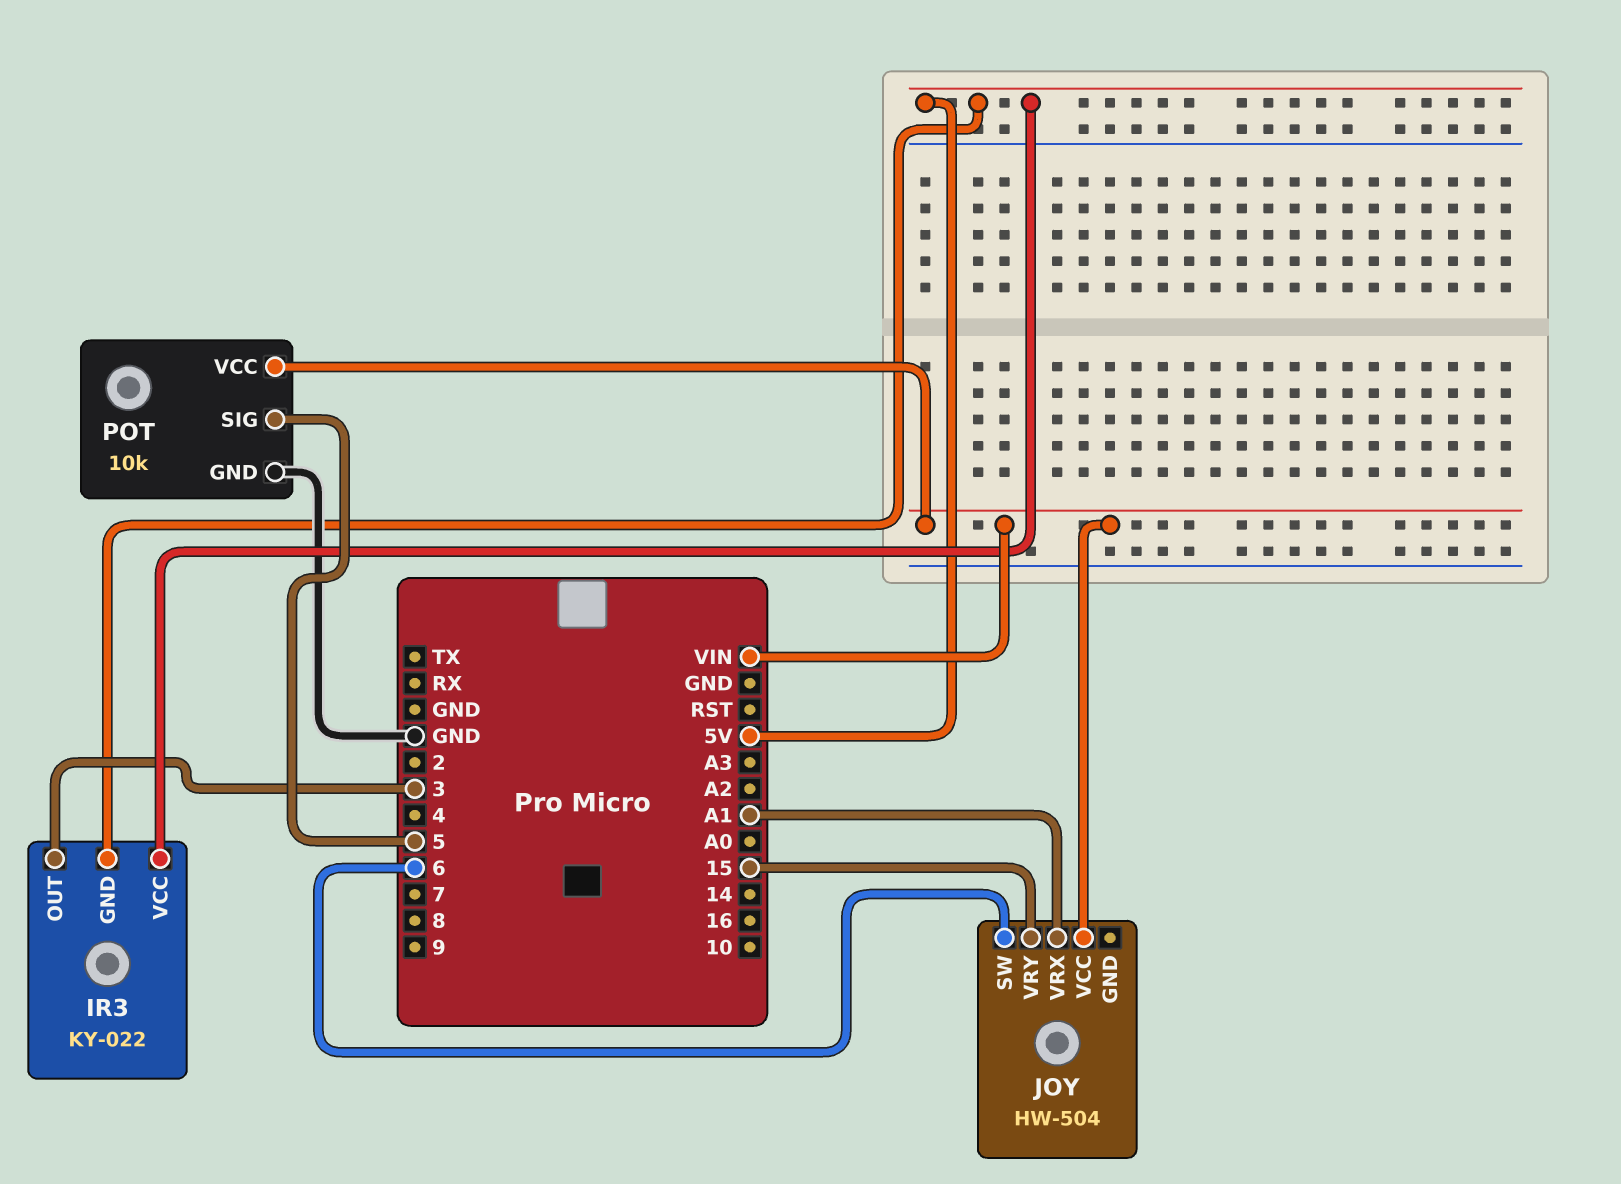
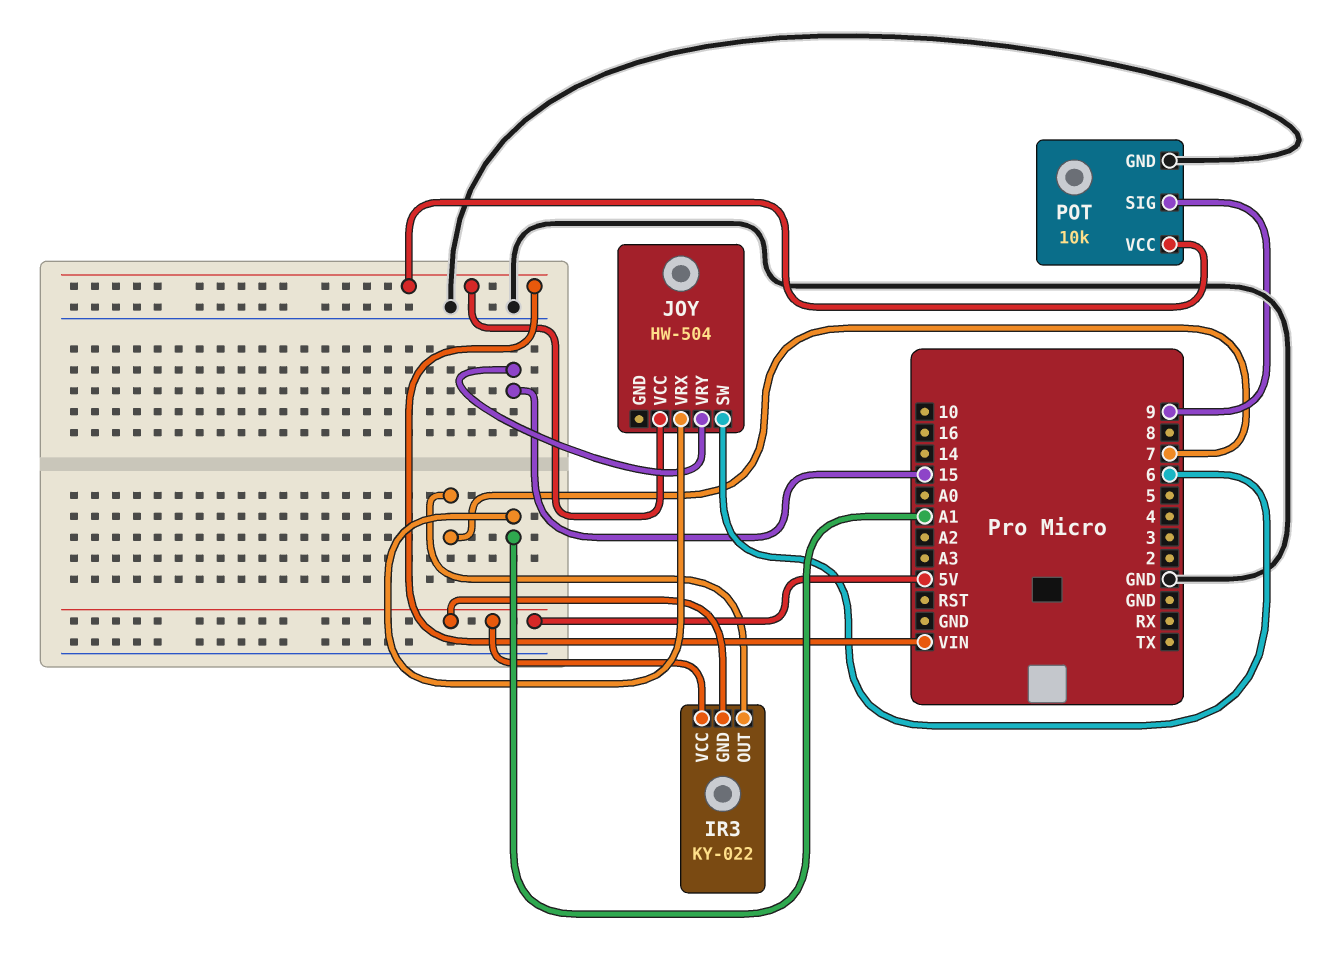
IR3 pin OUT: 3 -> 7
POT pin SIG: 5 -> 9

